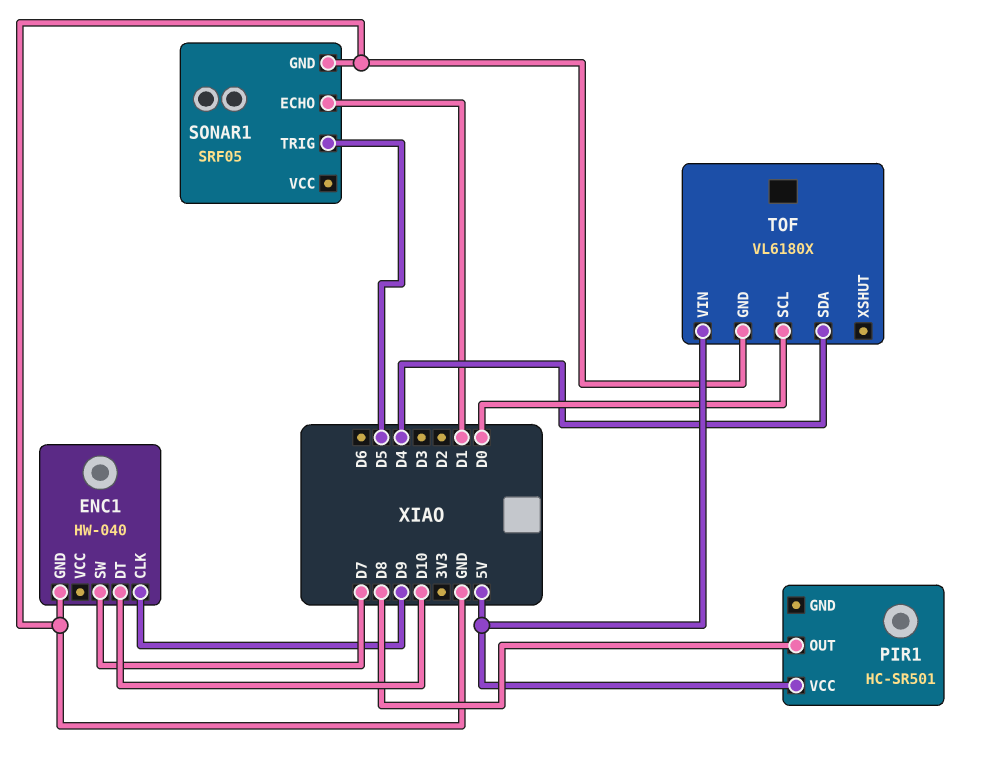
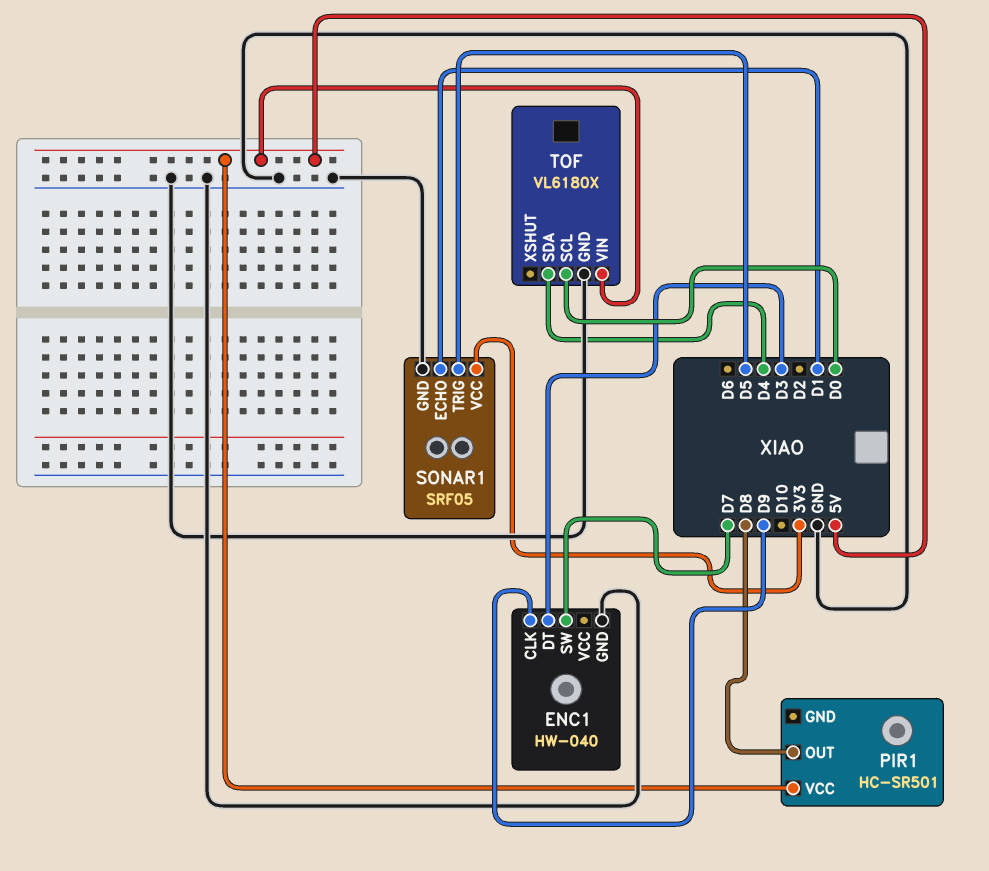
ENC1 pin DT: D10 -> D3
SONAR1 pin VCC: none -> 3V3

